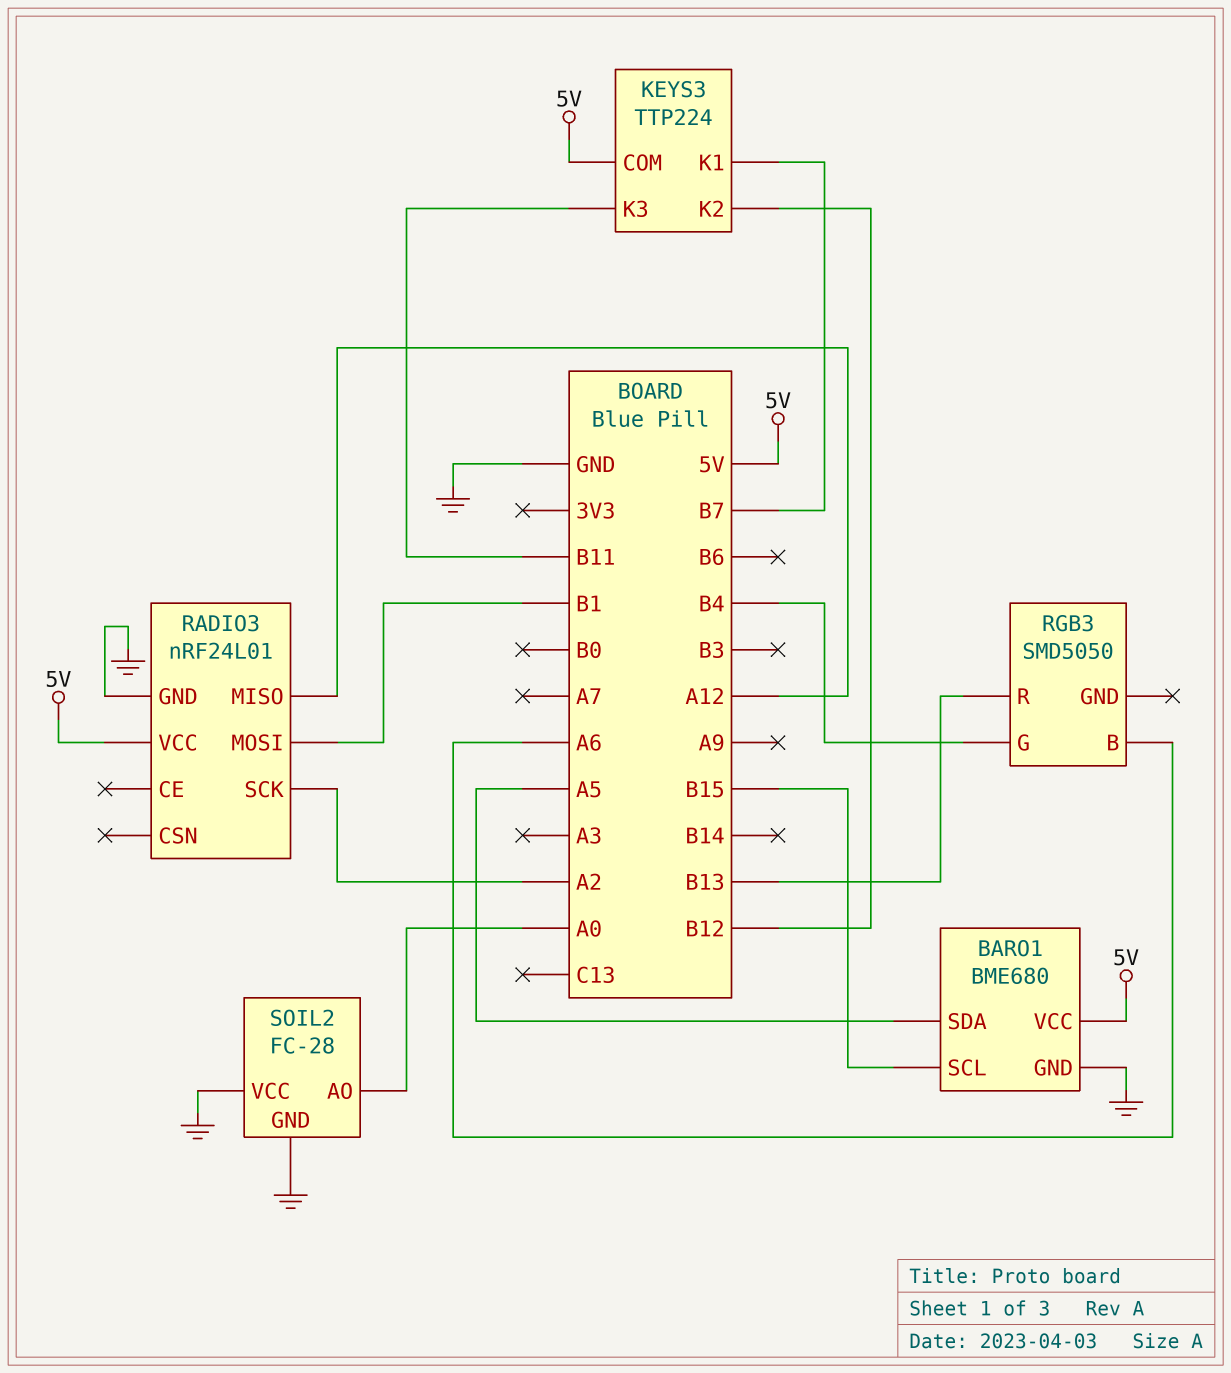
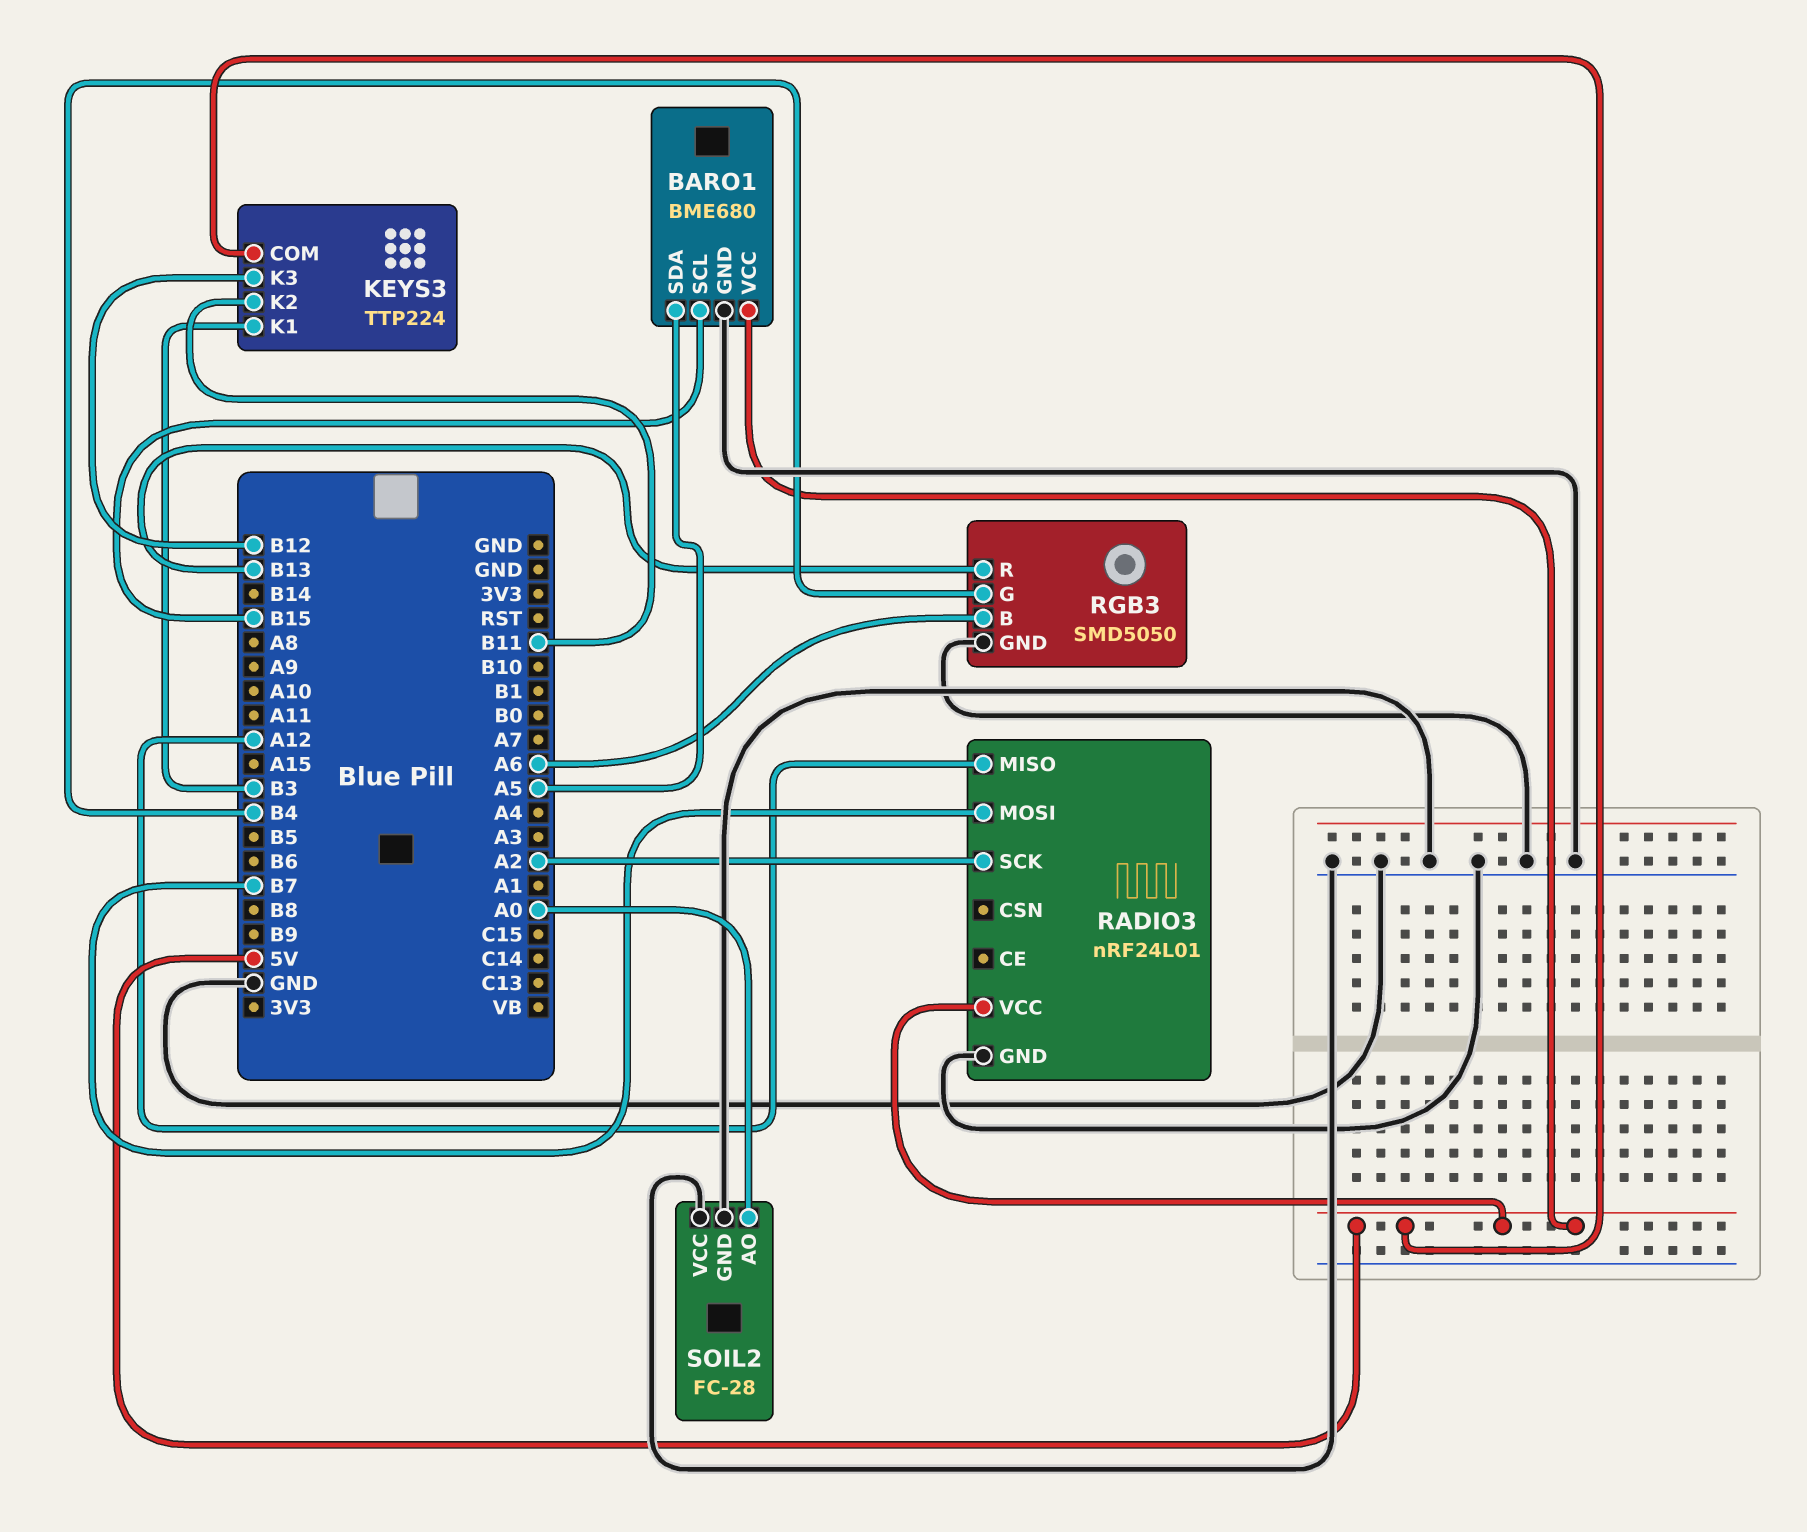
KEYS3 pin K1: B7 -> B3
KEYS3 pin K2: B12 -> B11
KEYS3 pin K3: B11 -> B12
RADIO3 pin MOSI: B1 -> B7
RGB3 pin GND: none -> GND

